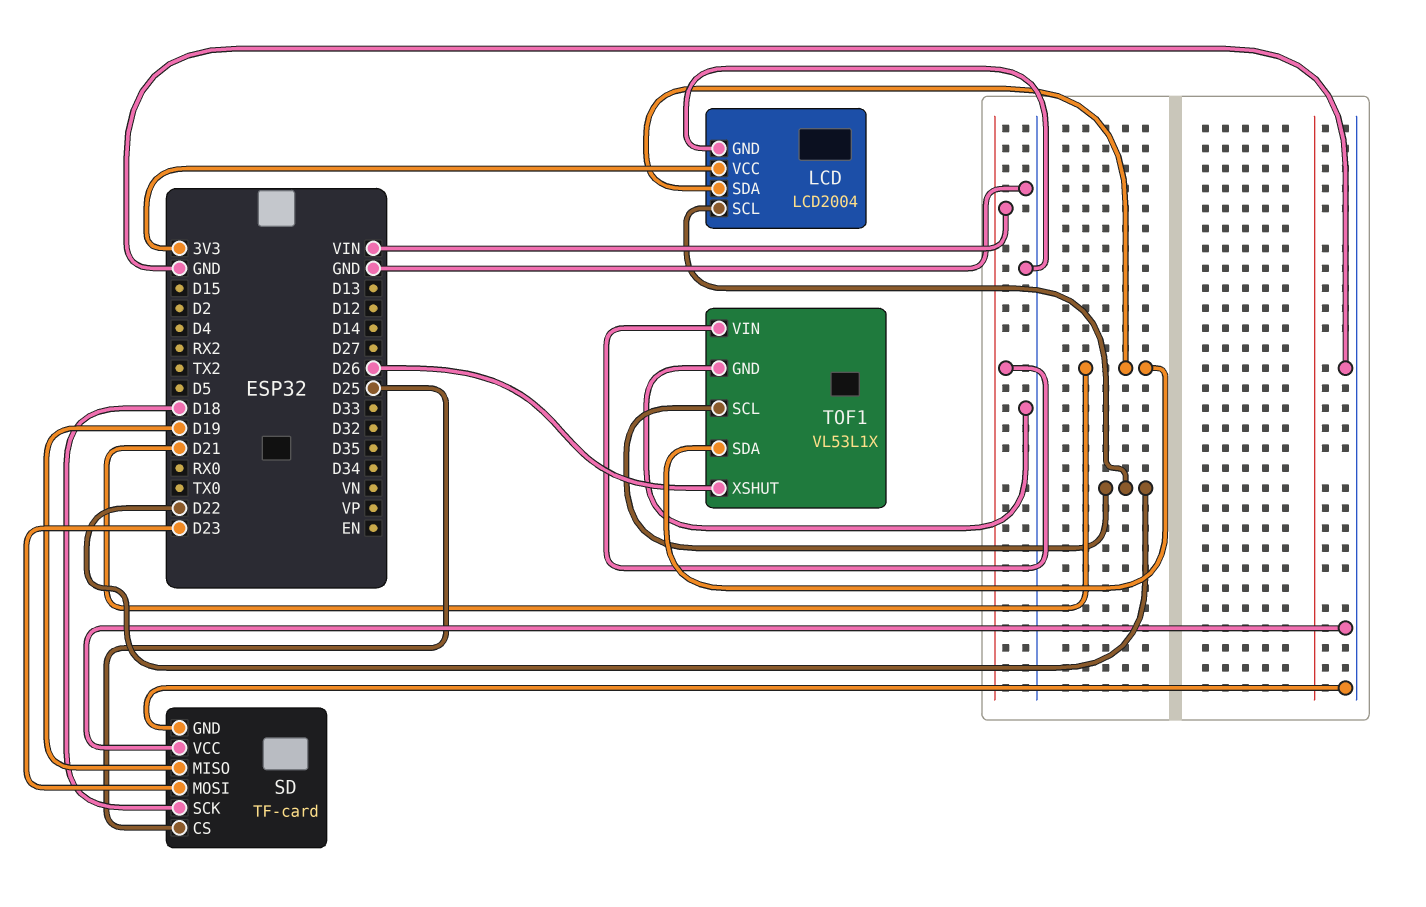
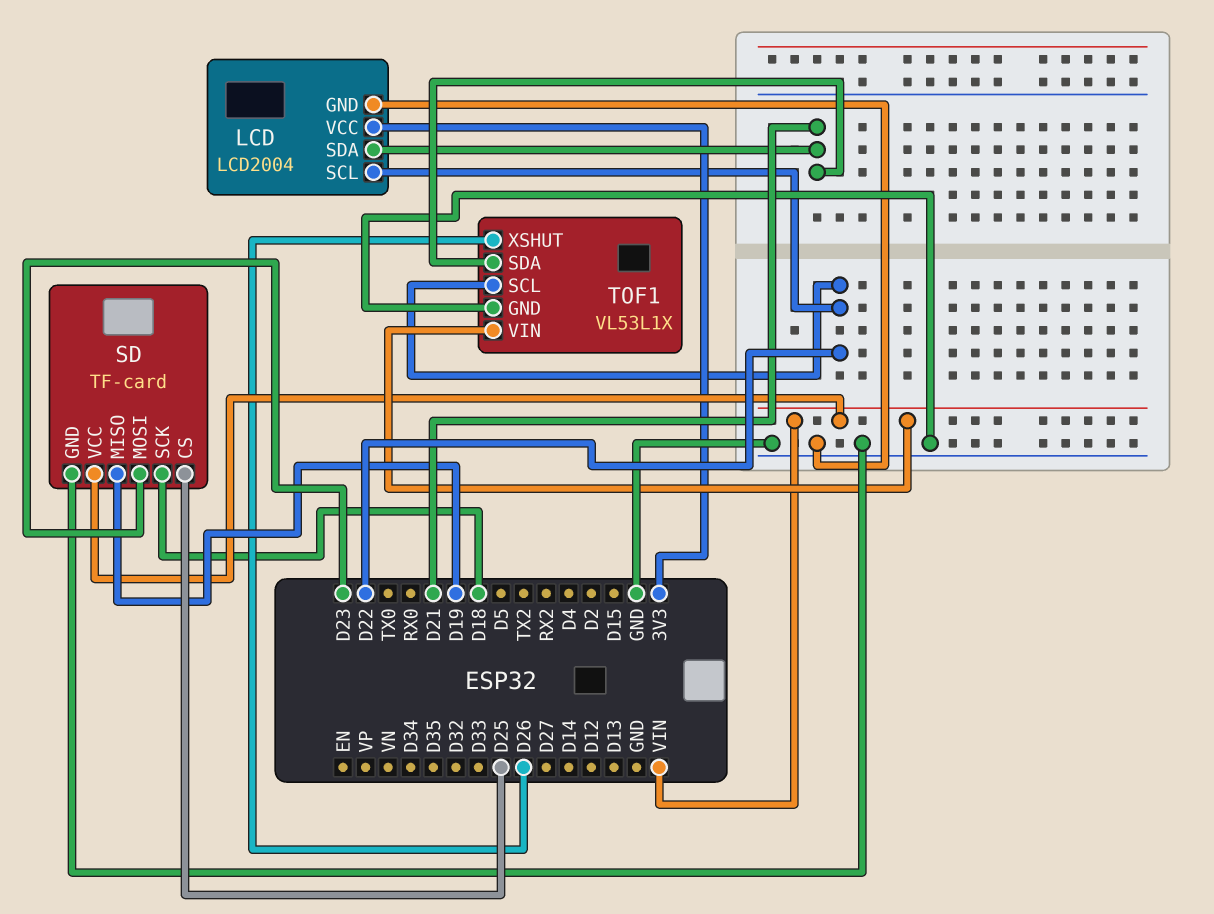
SD pin VCC: GND -> VIN

